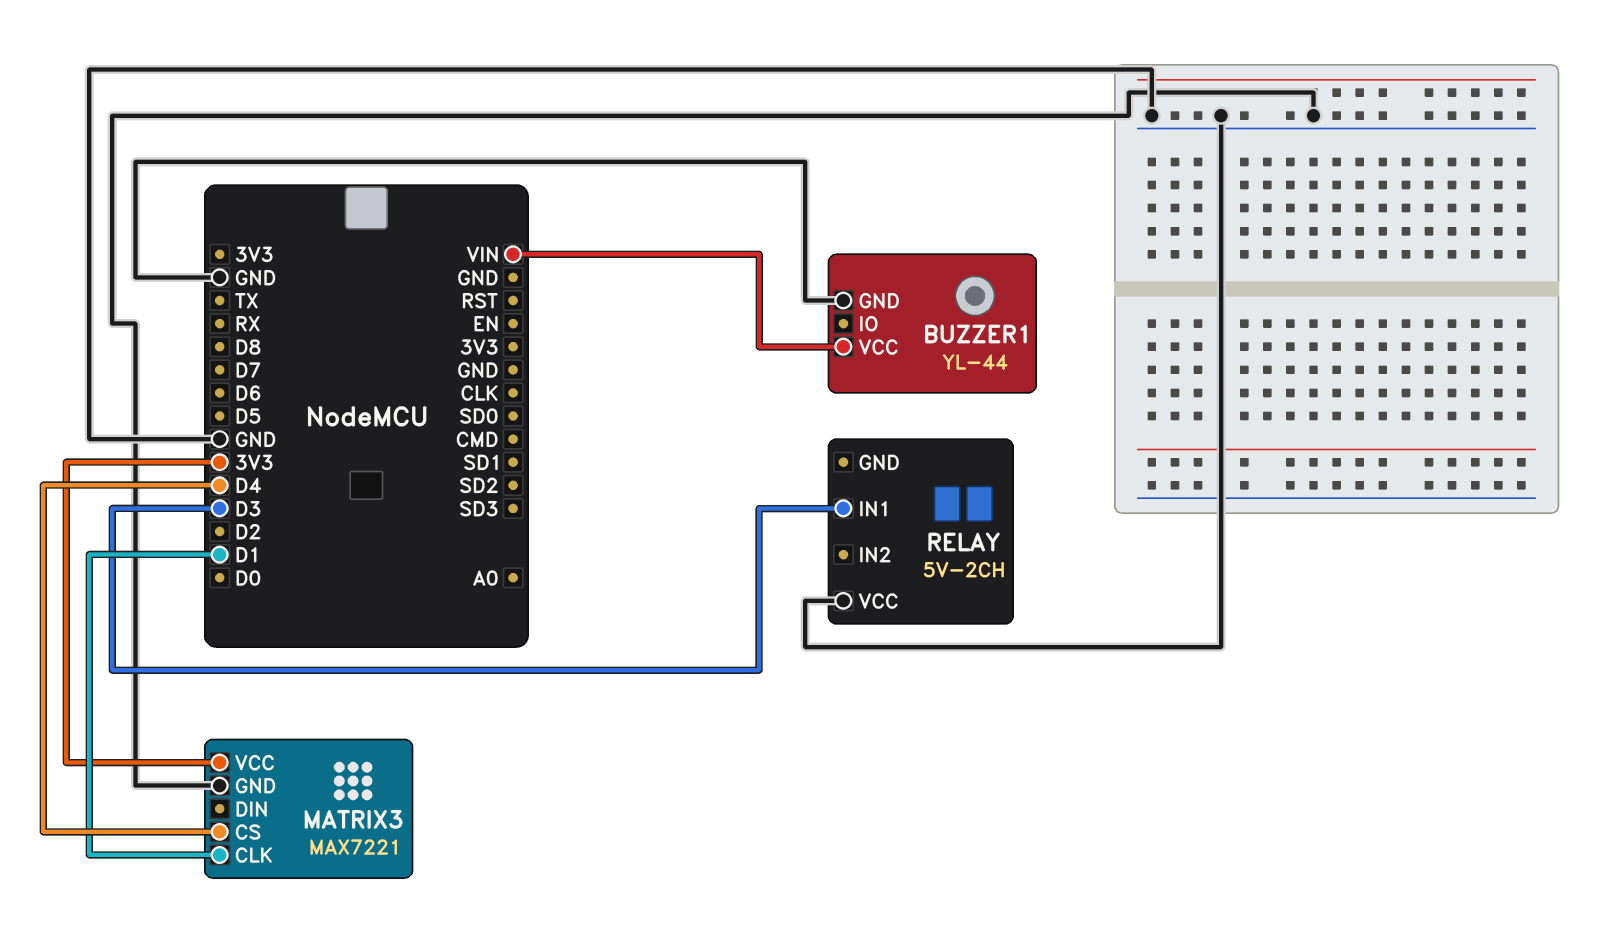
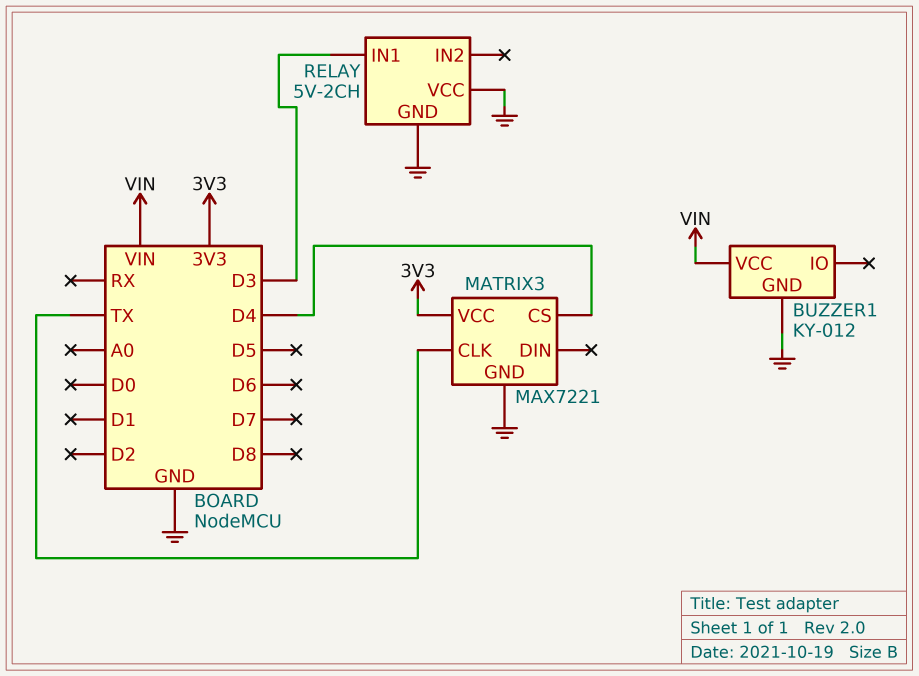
BUZZER1: YL-44 -> KY-012
MATRIX3 pin CLK: D1 -> TX
RELAY pin GND: none -> GND

